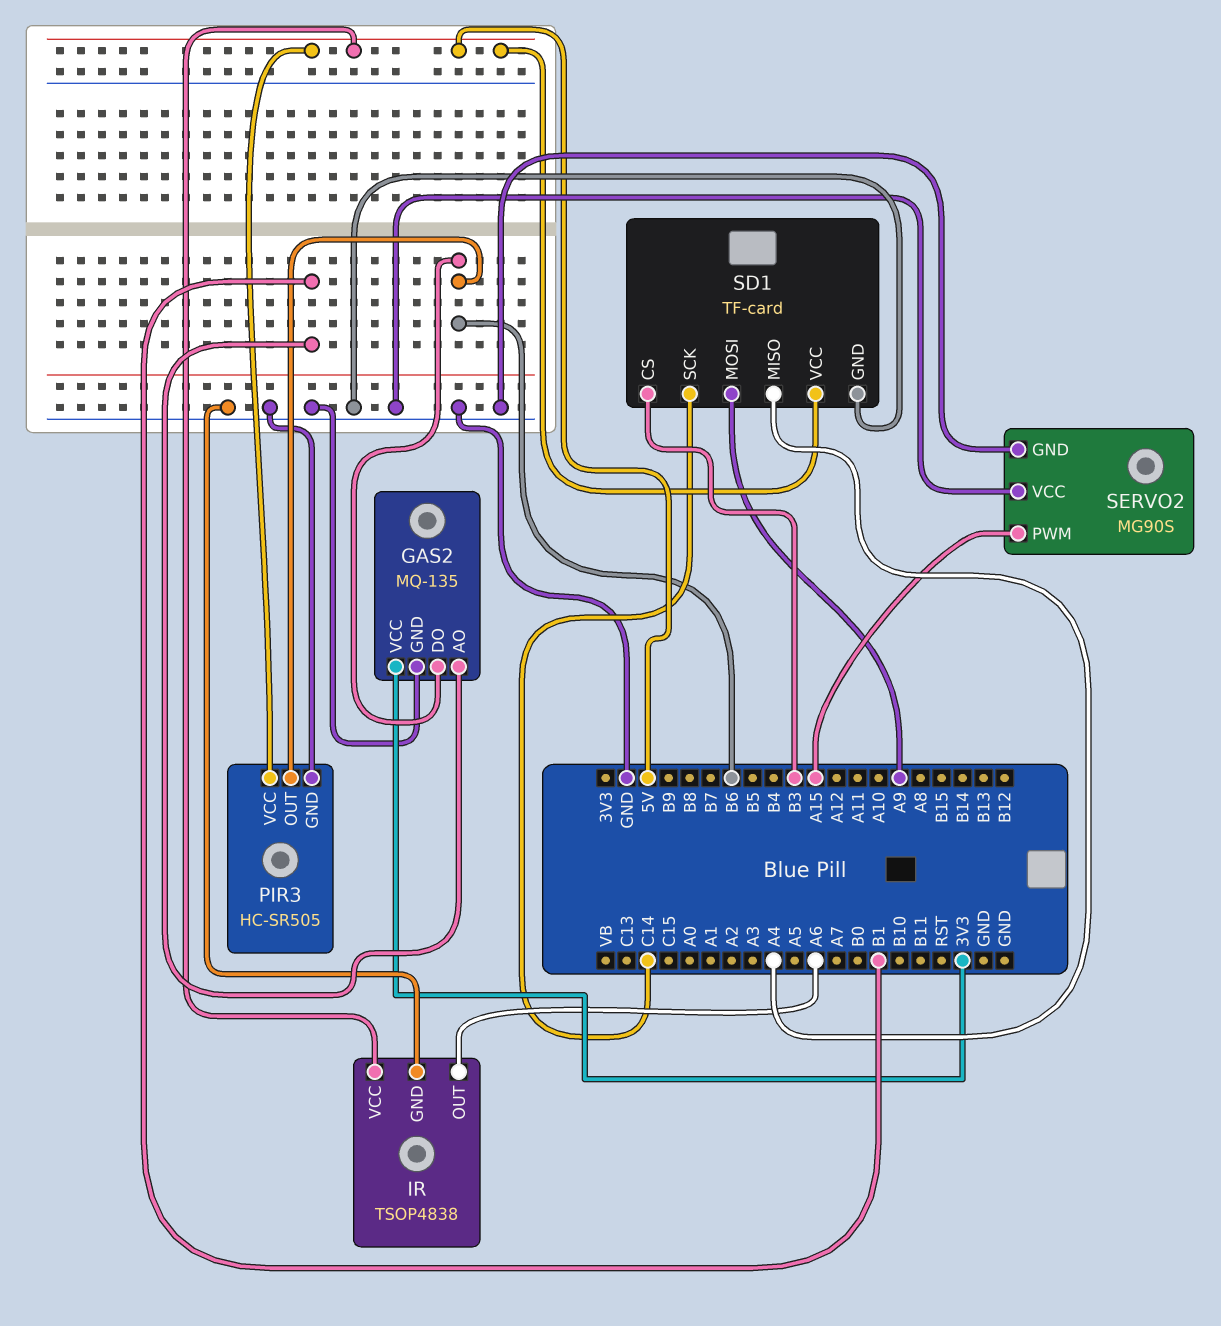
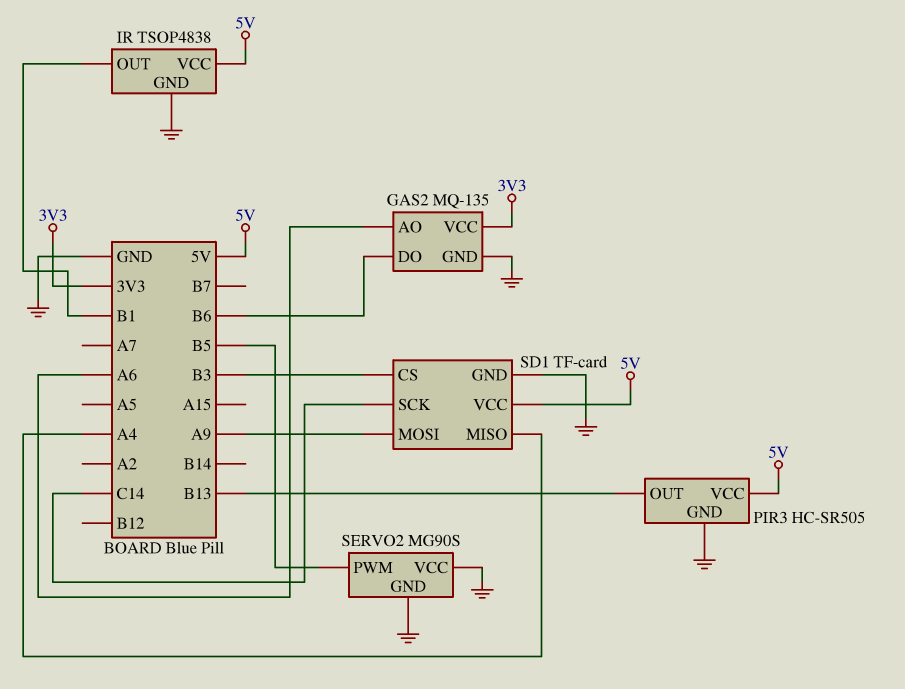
GAS2 pin AO: B1 -> A6
IR pin OUT: A6 -> B1
PIR3 pin OUT: B6 -> B13
SERVO2 pin PWM: A15 -> B5

